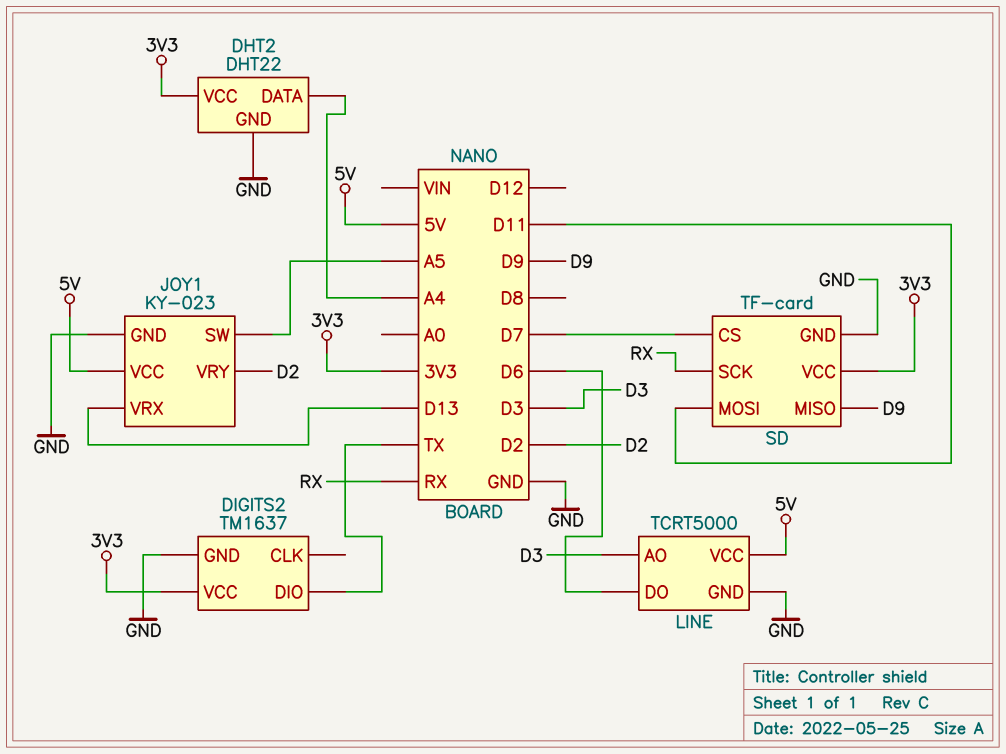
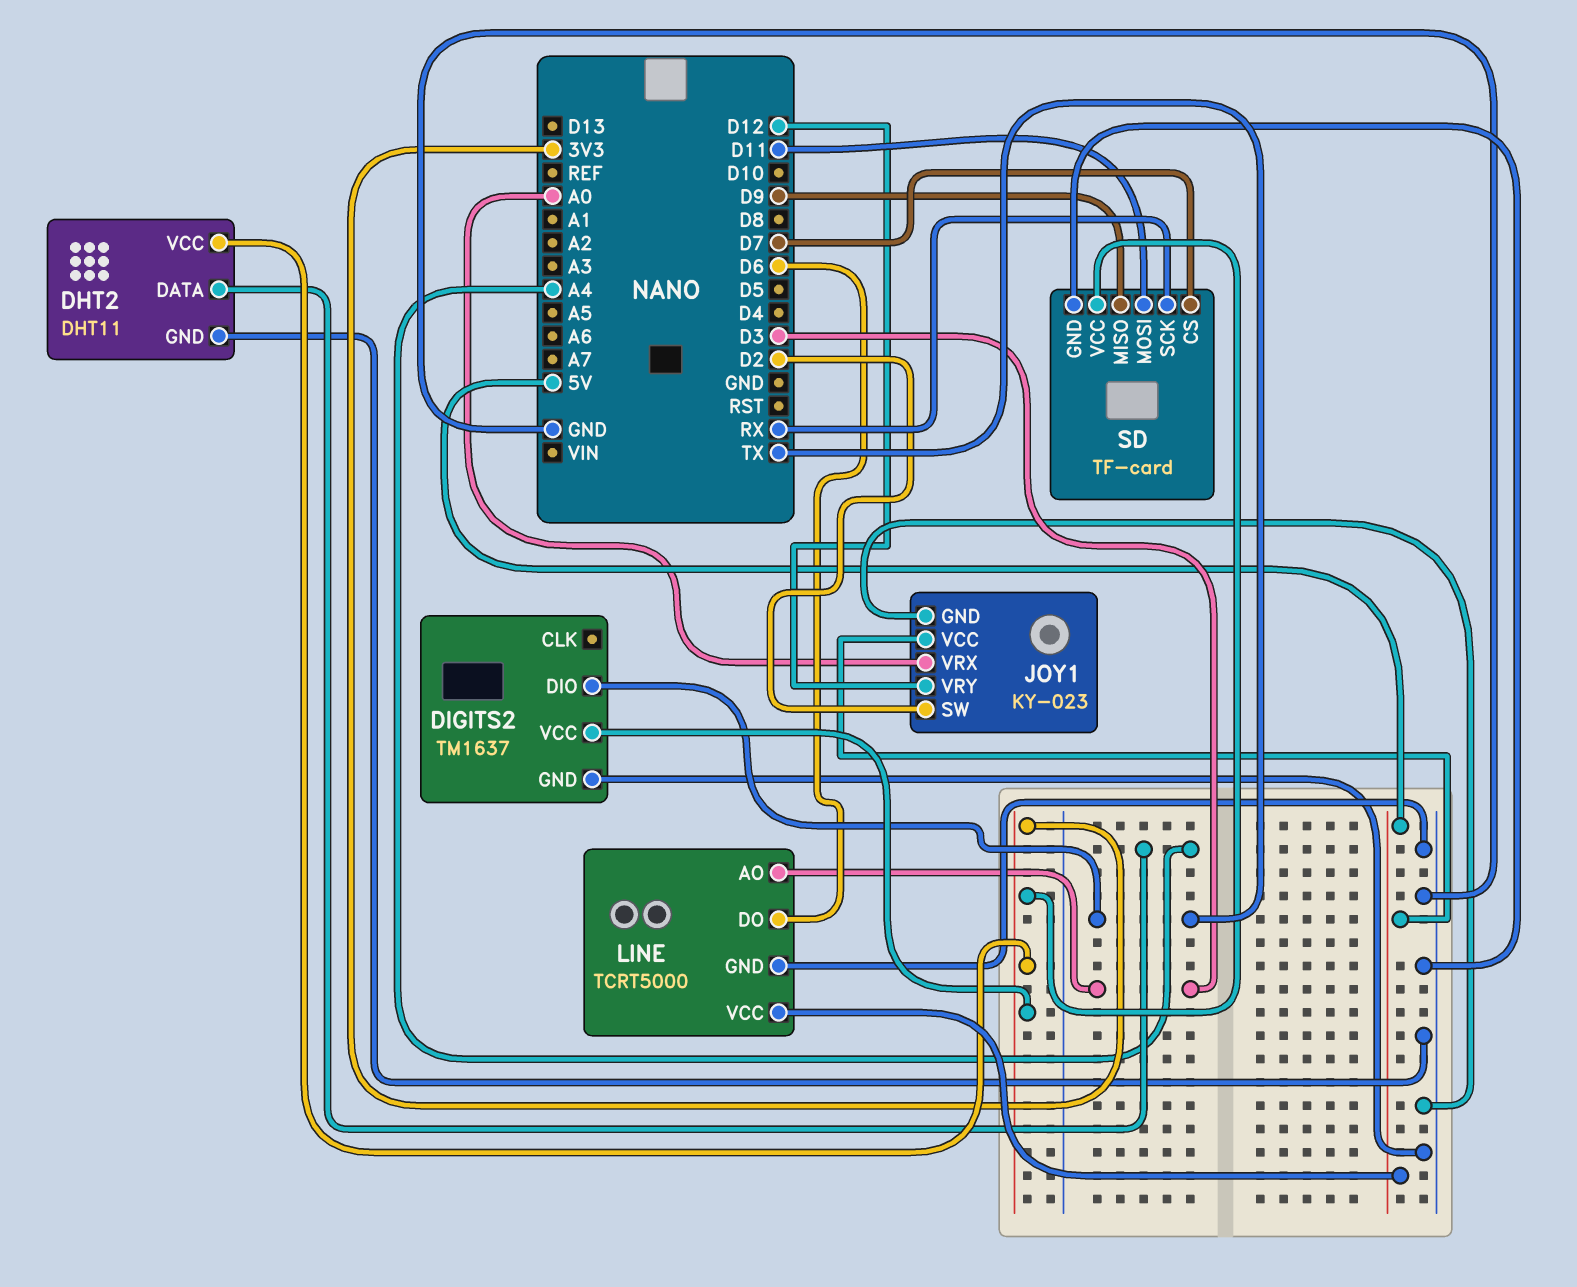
DHT2: DHT22 -> DHT11
JOY1 pin SW: A5 -> D2
JOY1 pin VRX: D13 -> A0
JOY1 pin VRY: D2 -> D12

